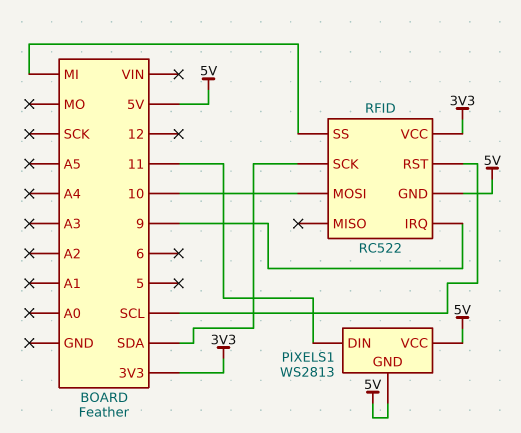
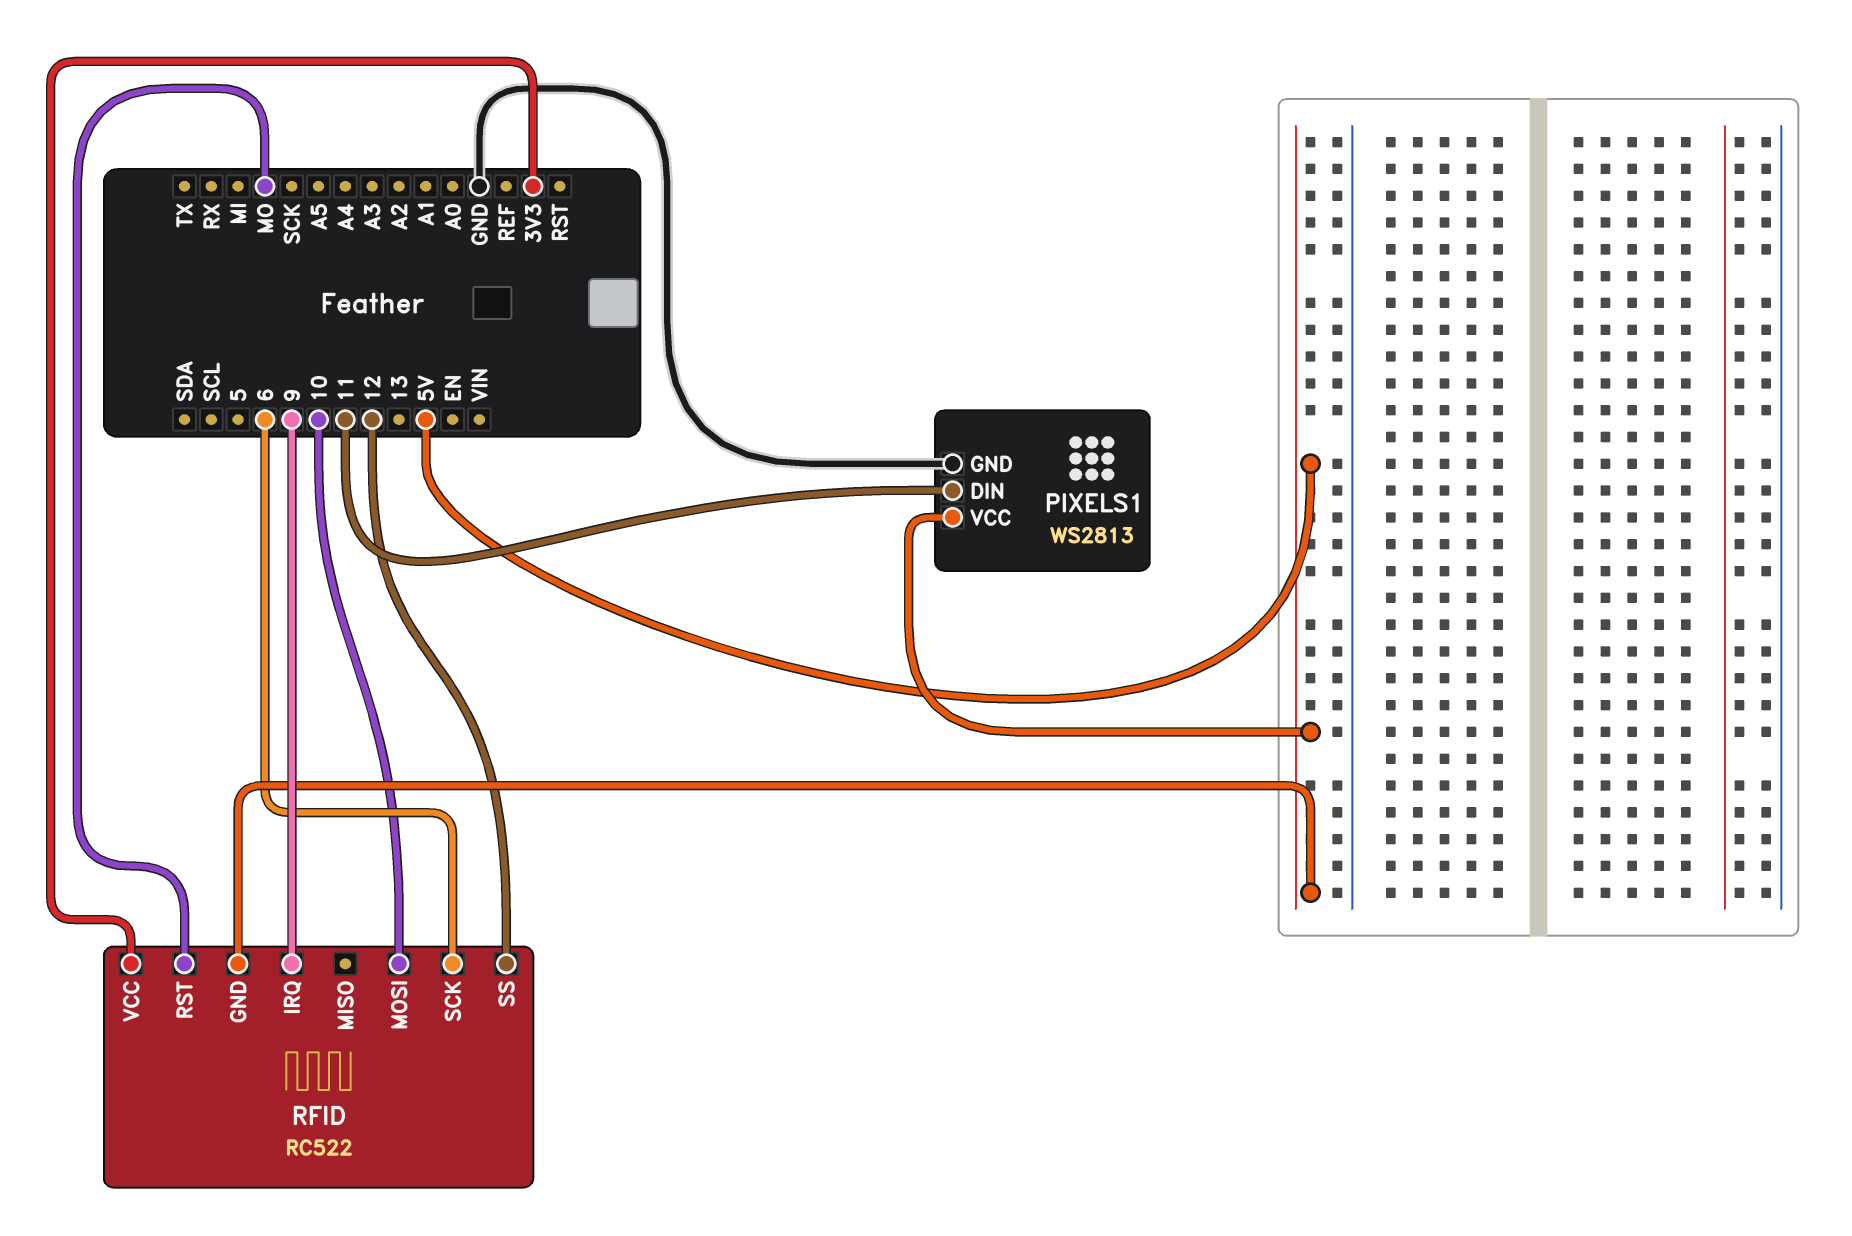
PIXELS1 pin GND: 5V -> GND
RFID pin RST: SCL -> MO
RFID pin SCK: SDA -> 6
RFID pin SS: MI -> 12

